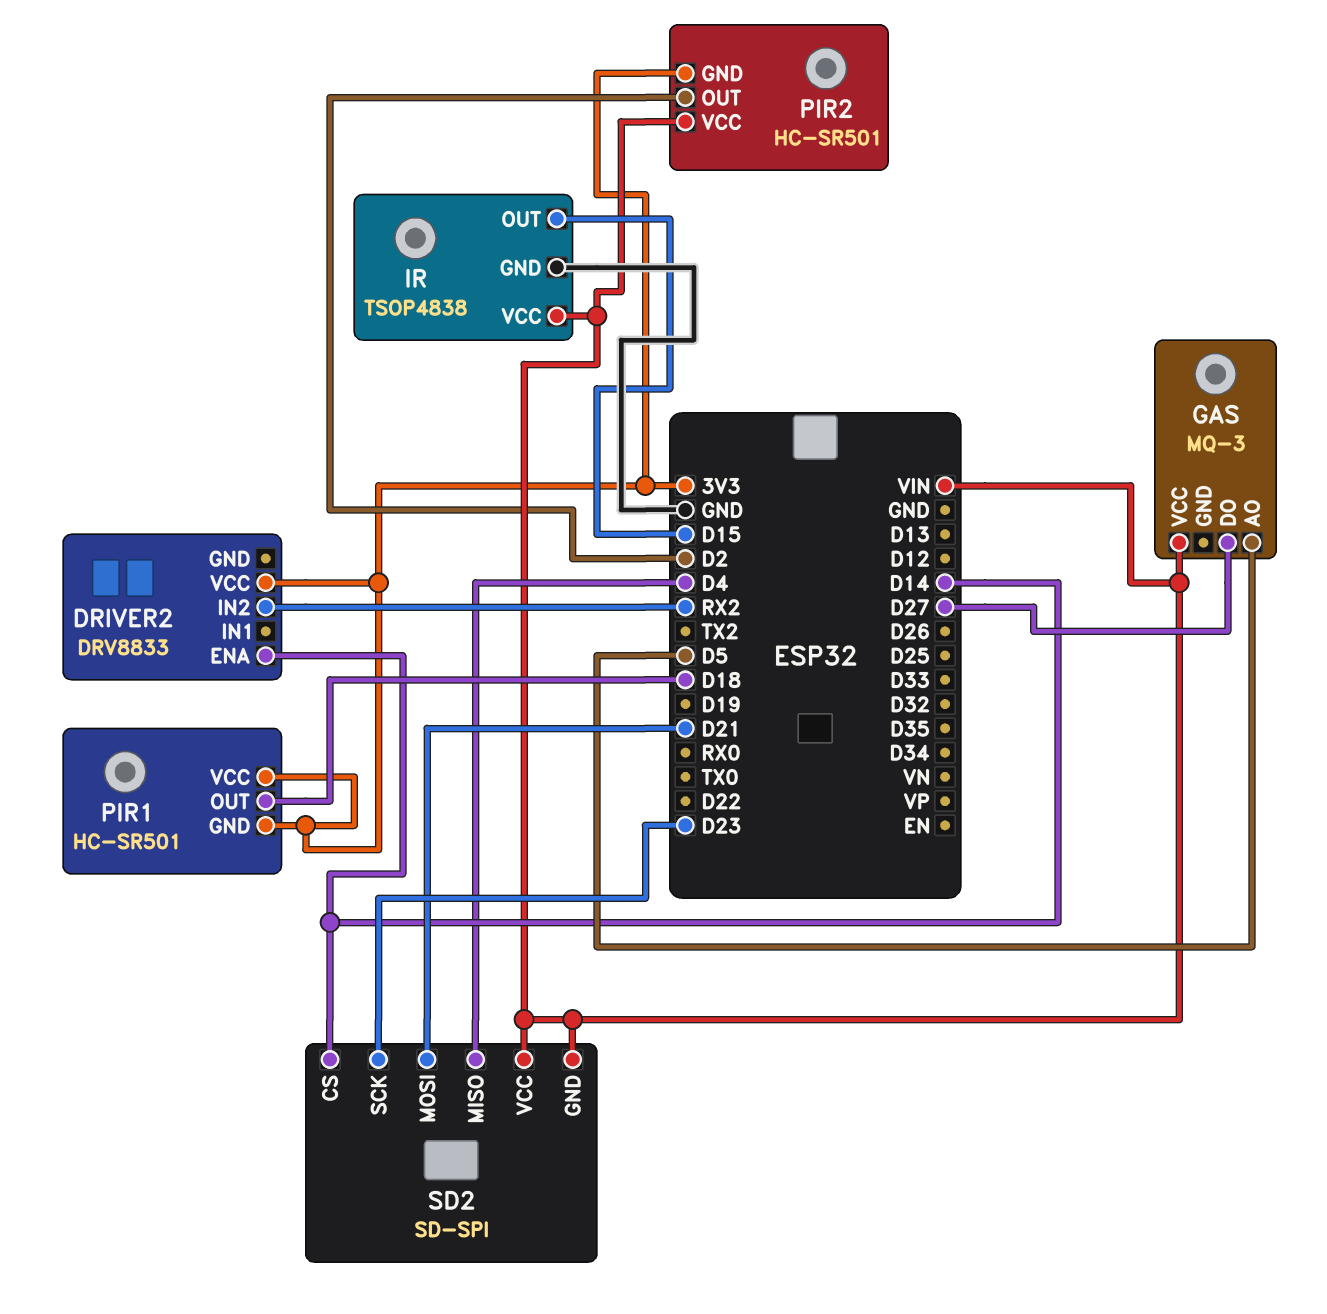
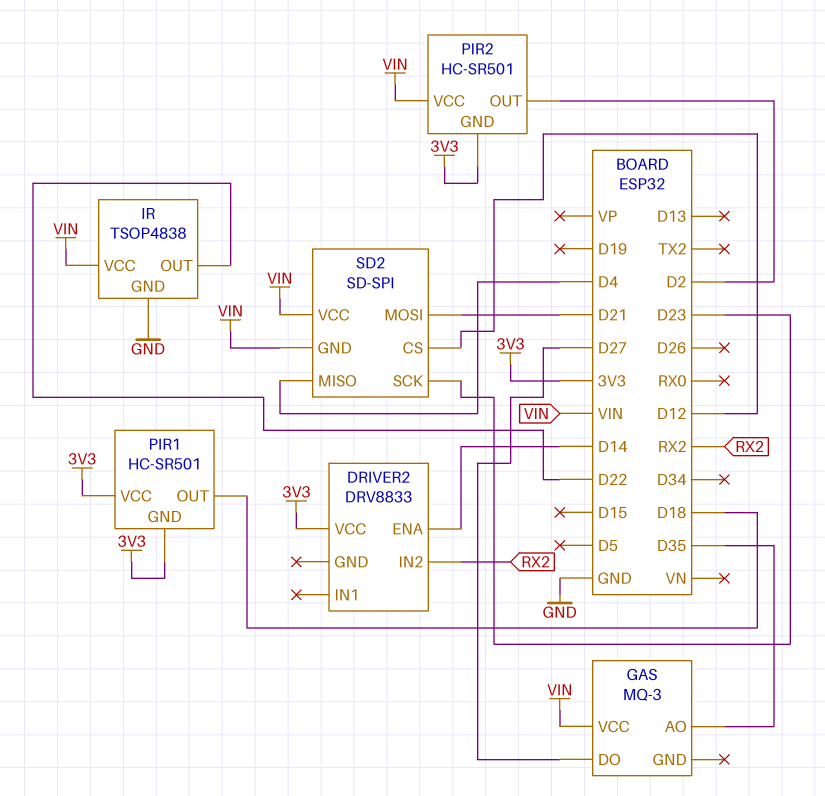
GAS pin AO: D5 -> D35
IR pin OUT: D15 -> D22
SD2 pin CS: D14 -> D12

